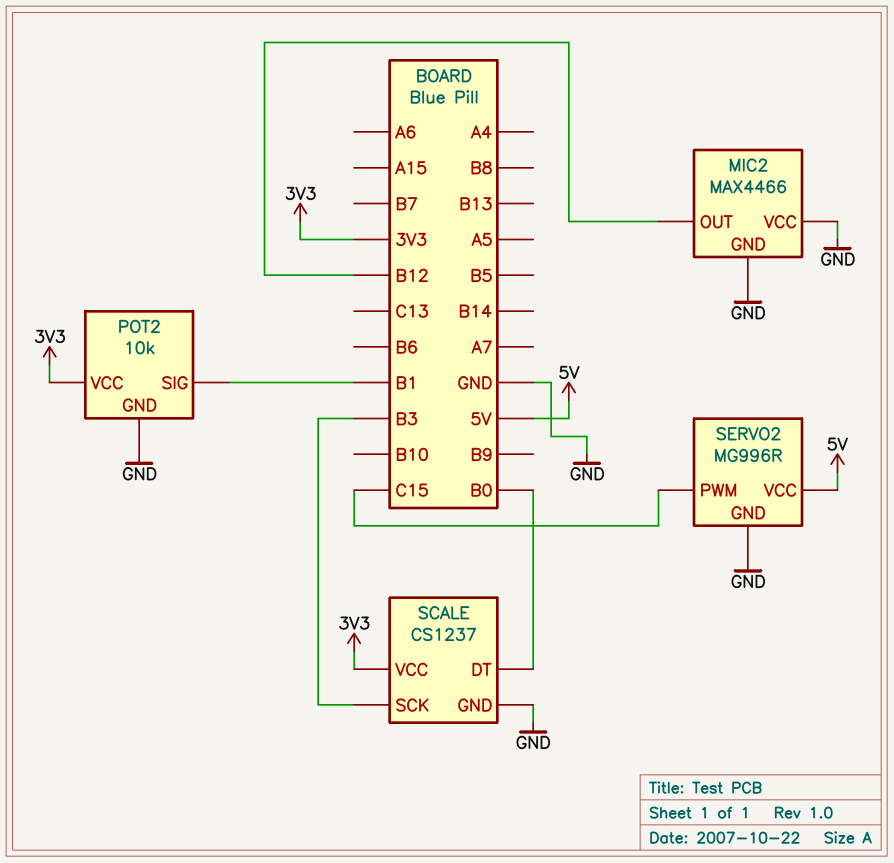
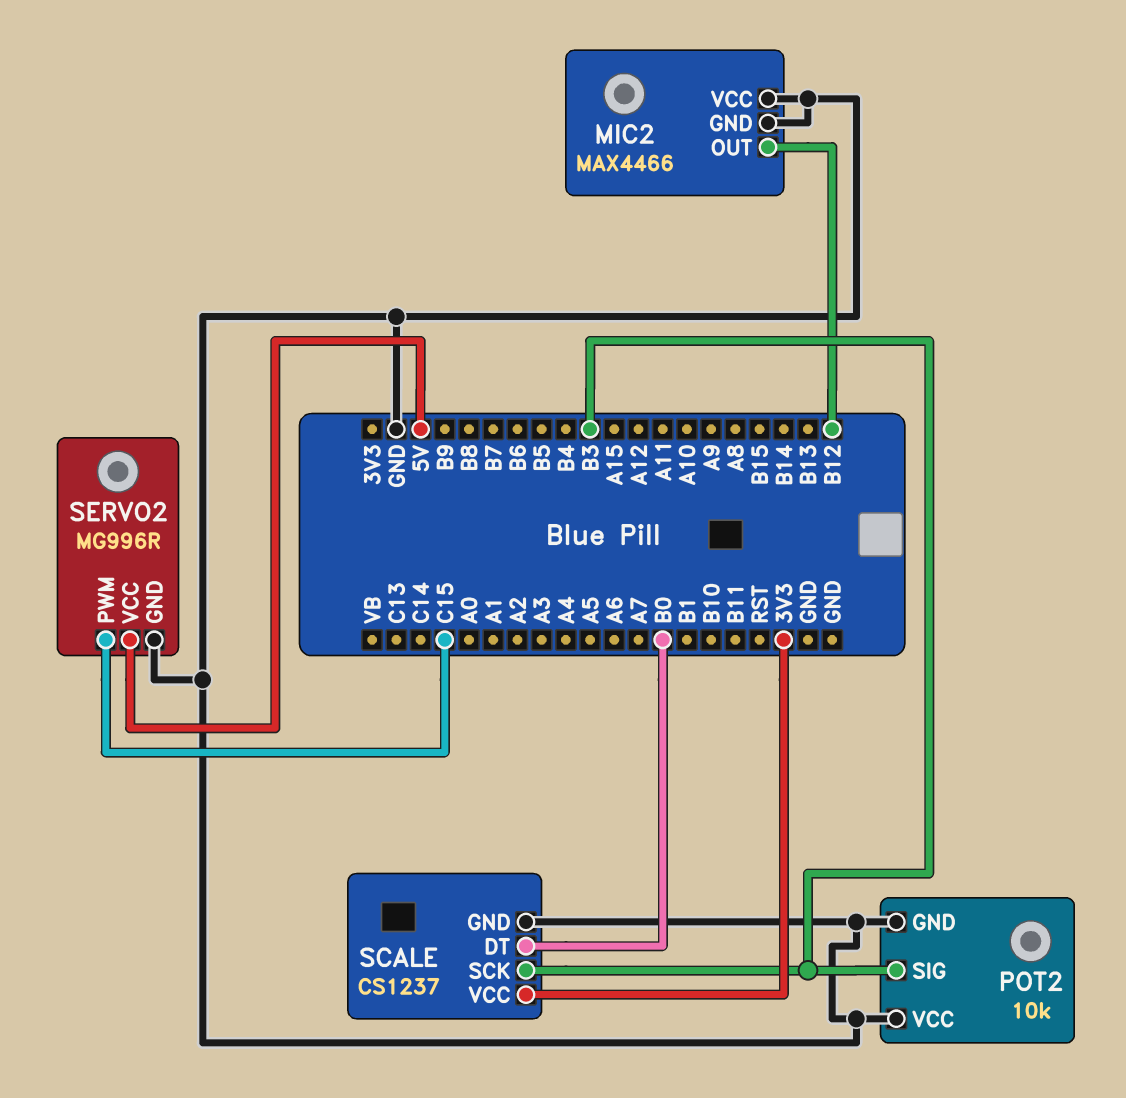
POT2 pin SIG: B1 -> B3
POT2 pin VCC: 3V3 -> GND

